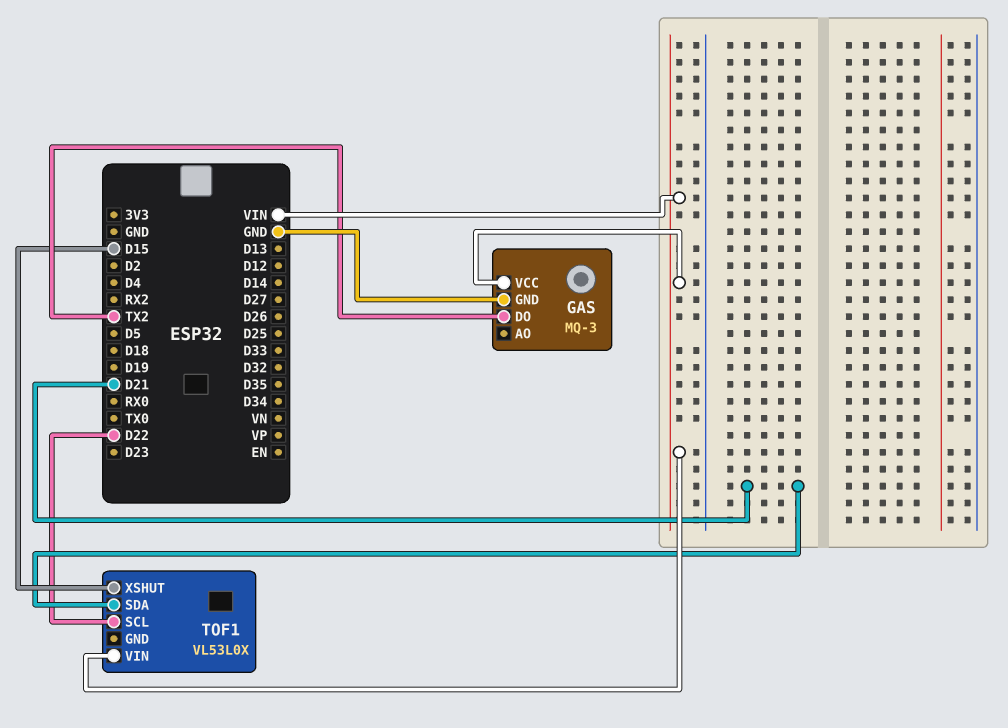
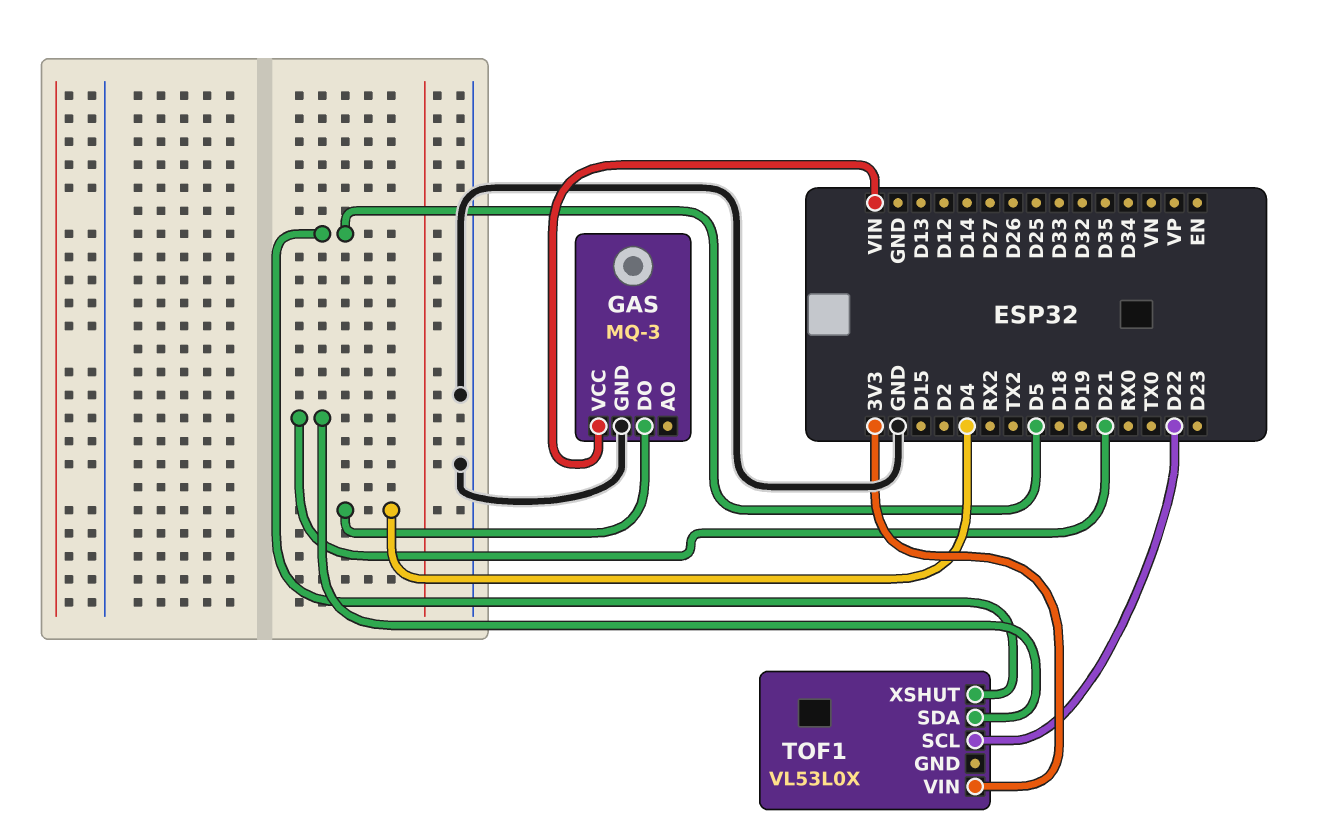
GAS pin DO: TX2 -> D4
TOF1 pin VIN: VIN -> 3V3
TOF1 pin XSHUT: D15 -> D5

